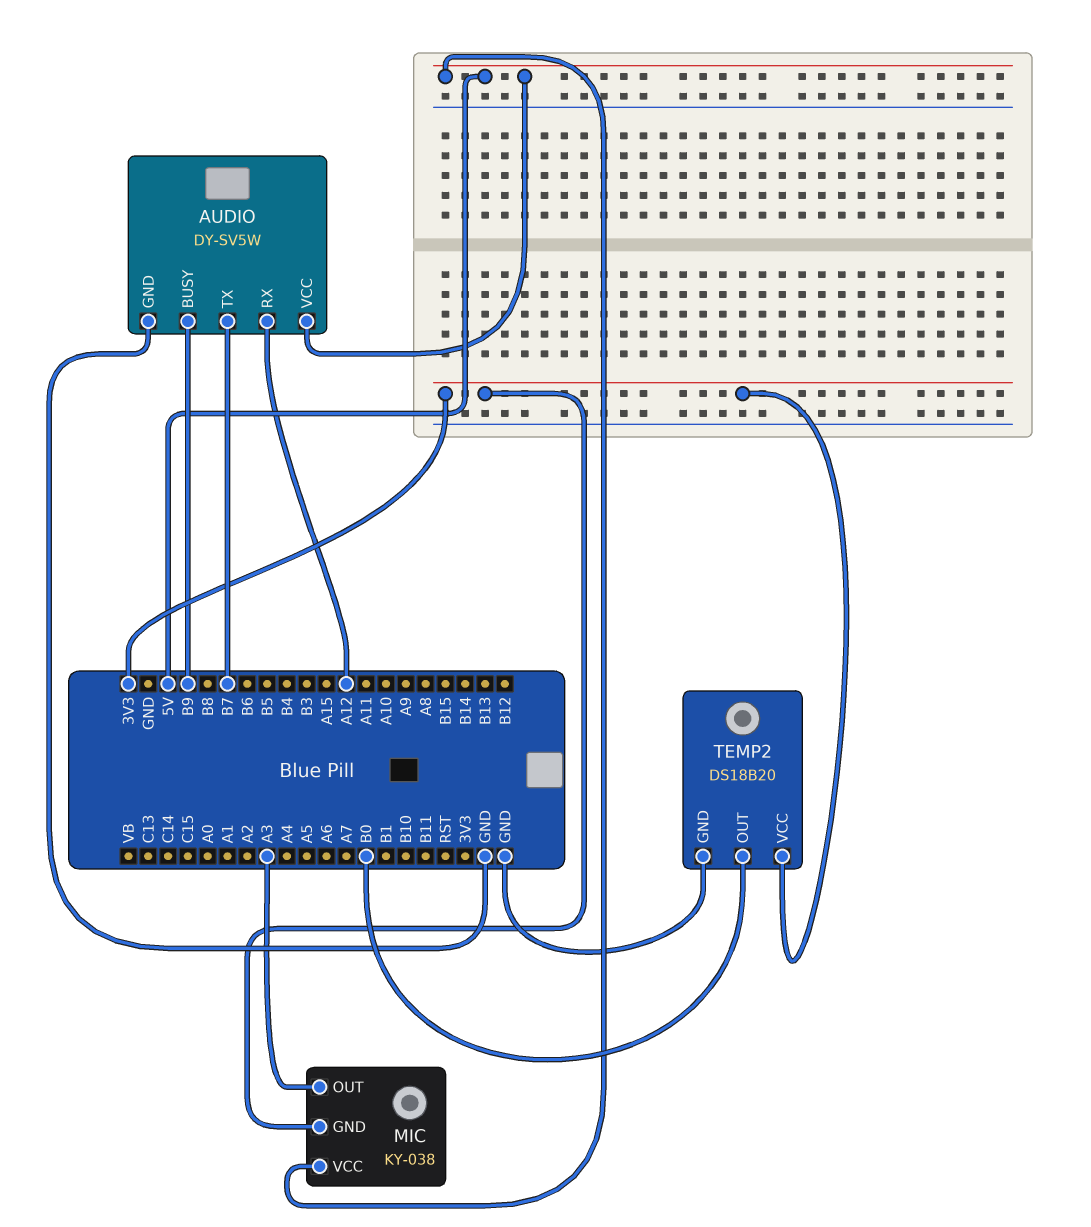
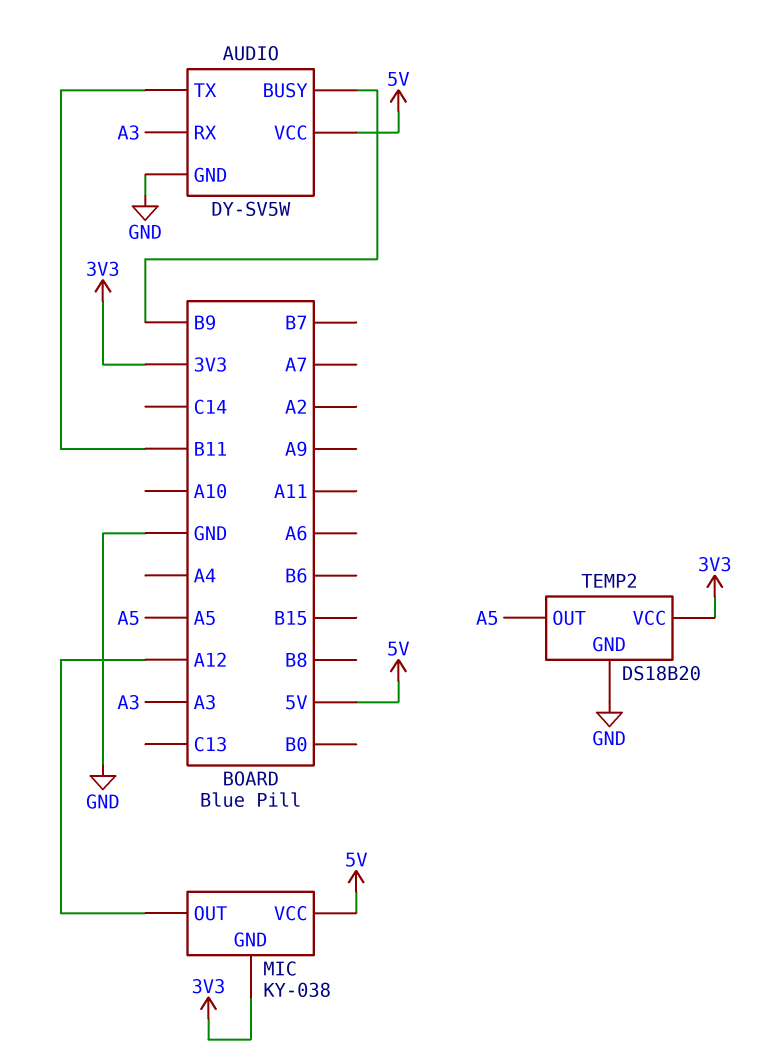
AUDIO pin RX: A12 -> A3
AUDIO pin TX: B7 -> B11
MIC pin OUT: A3 -> A12
TEMP2 pin OUT: B0 -> A5

